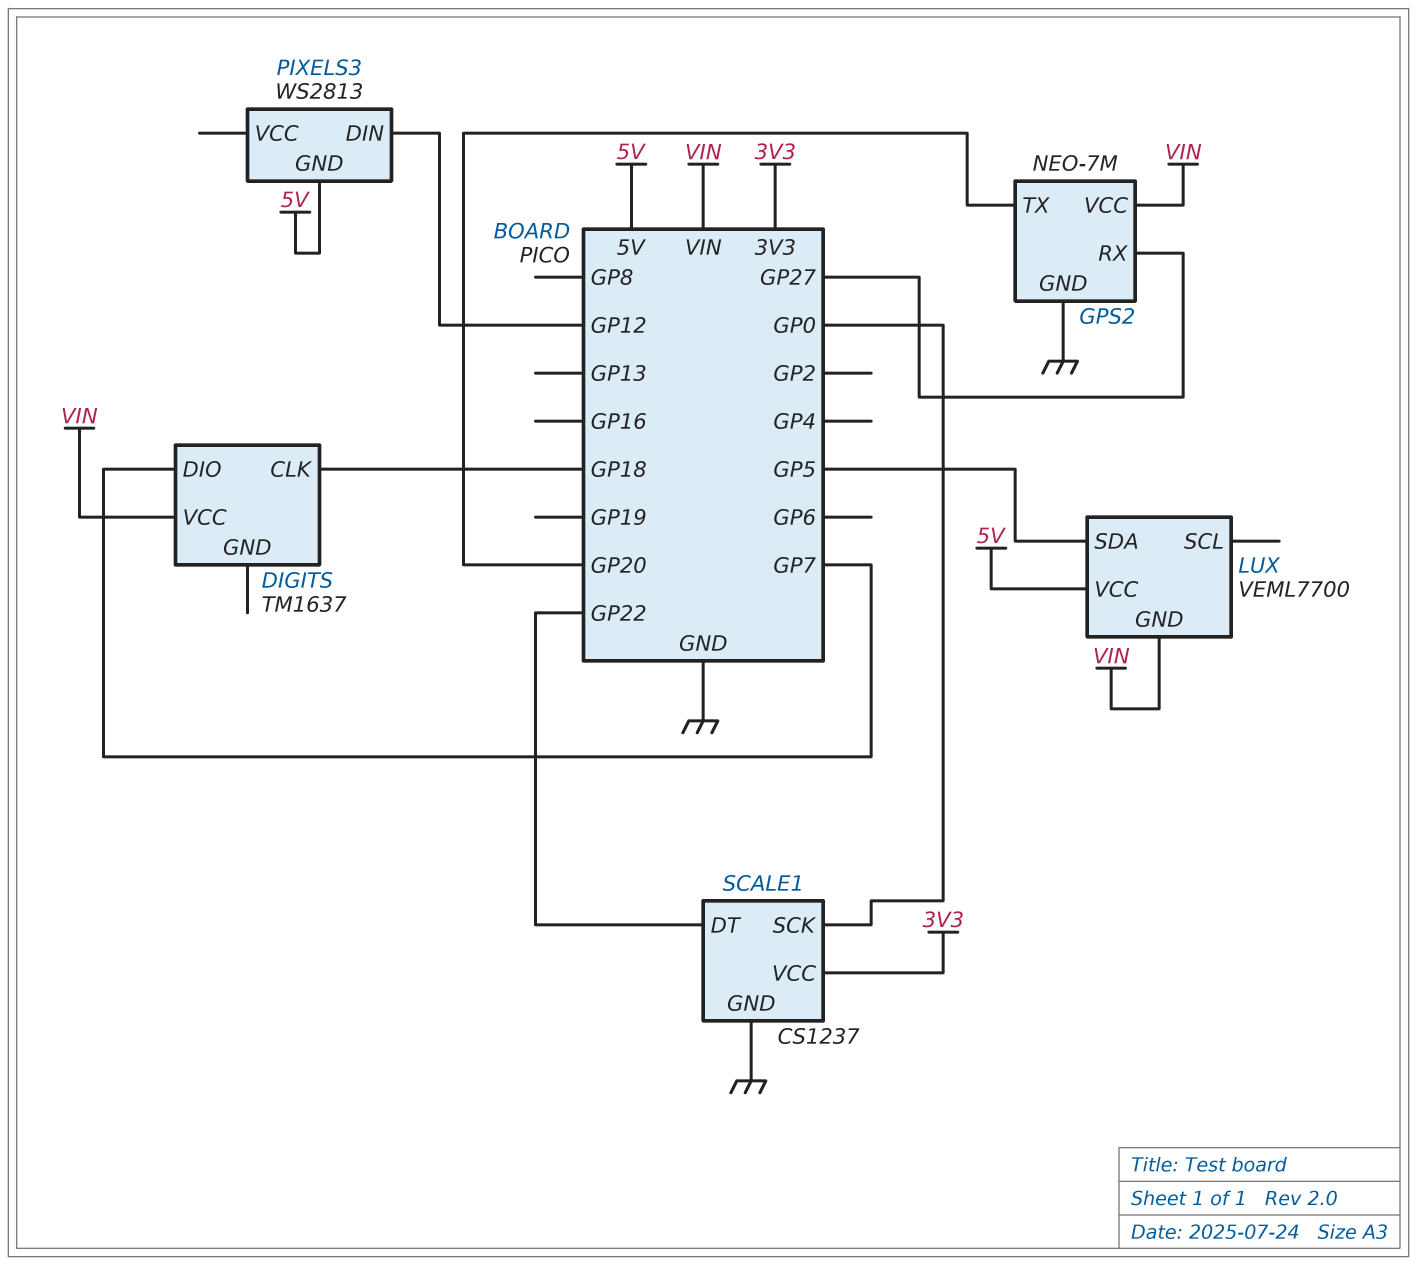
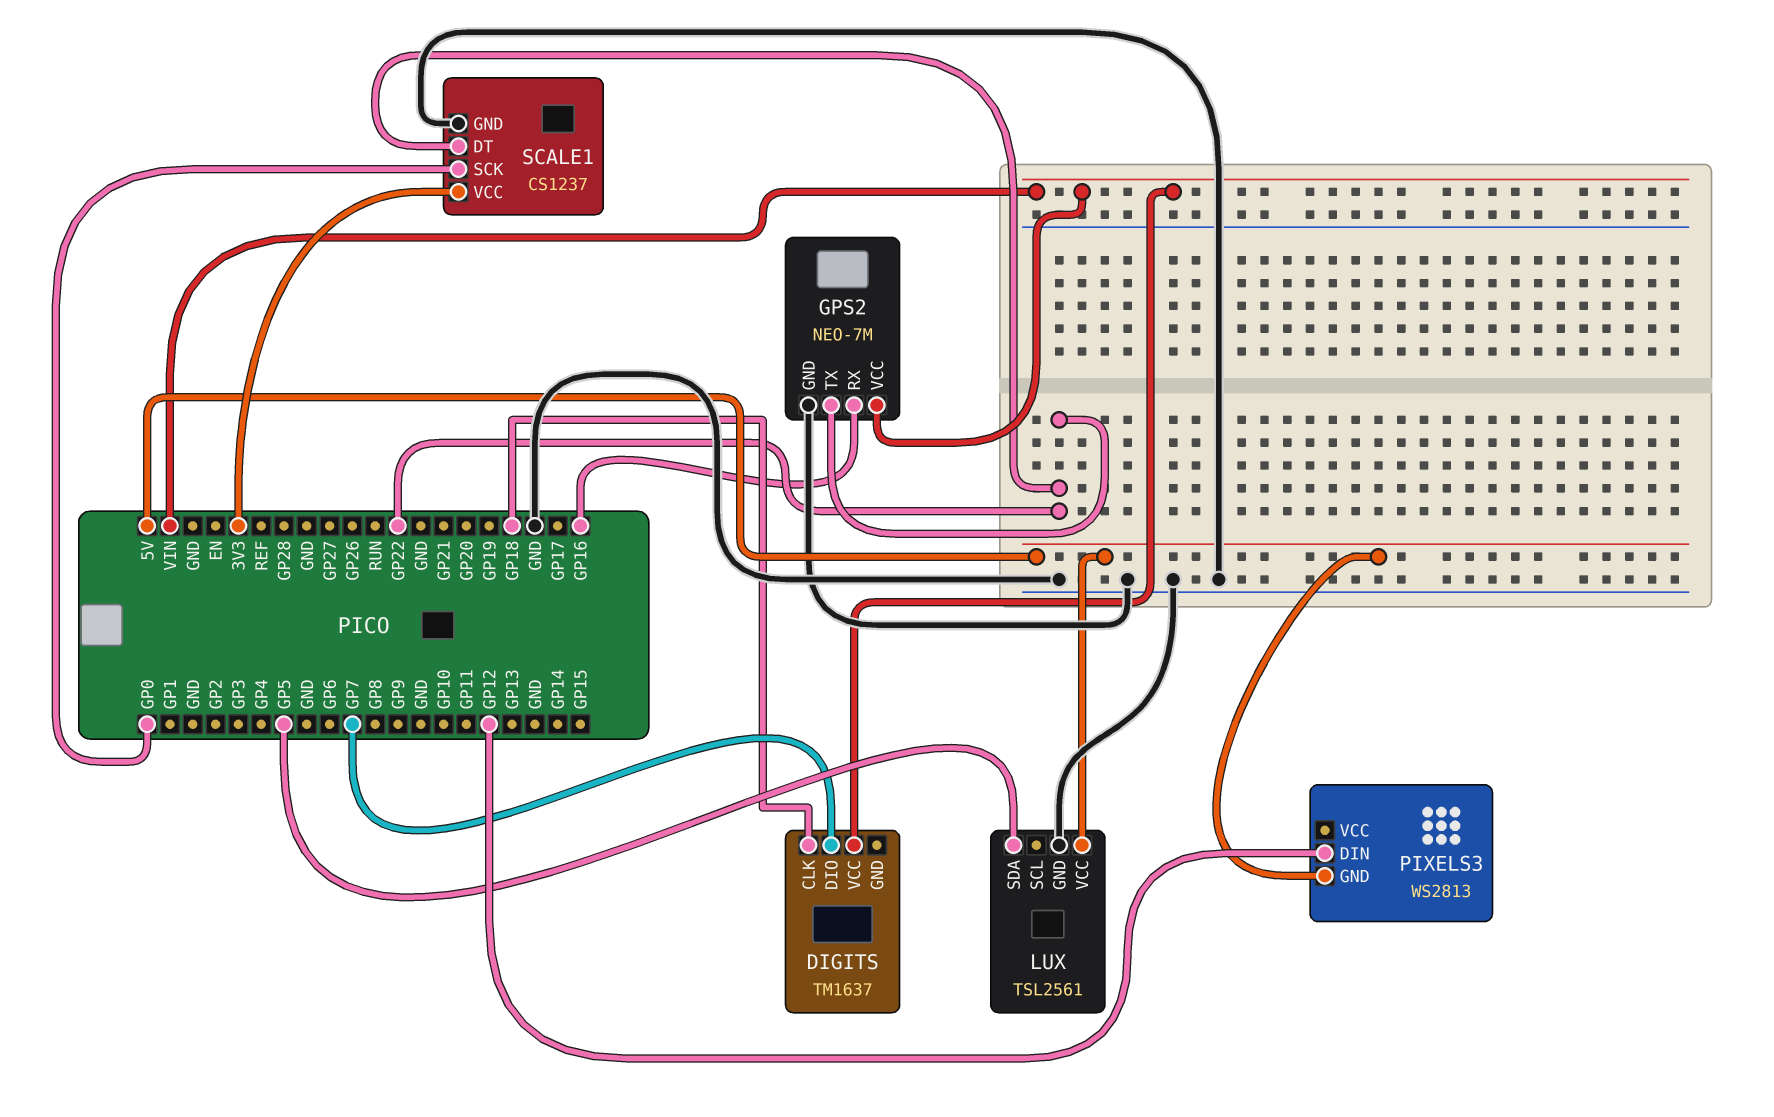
GPS2 pin RX: GP27 -> GP16
GPS2 pin TX: GP20 -> GP22
LUX: VEML7700 -> TSL2561
LUX pin GND: VIN -> GND

